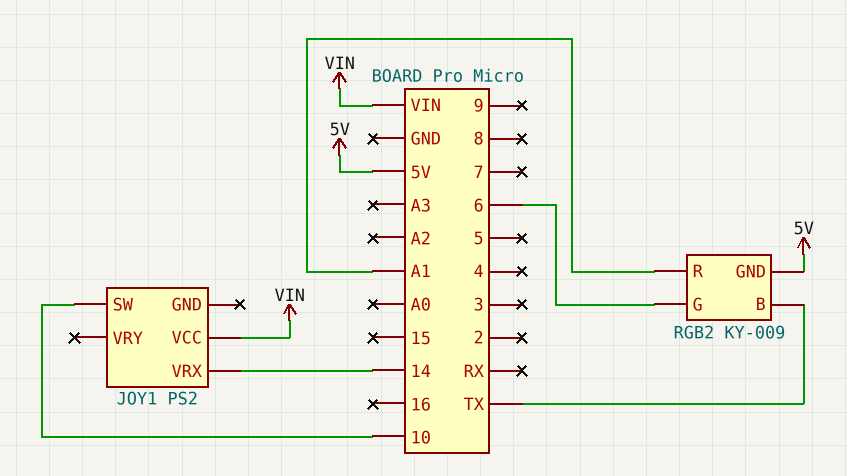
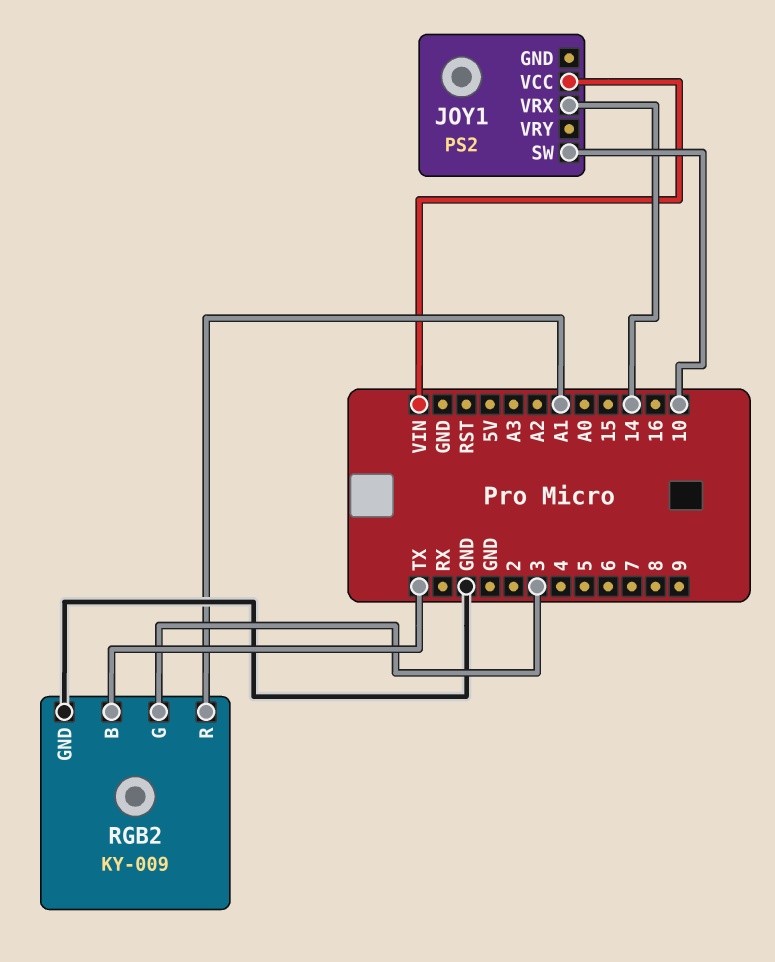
RGB2 pin G: 6 -> 3
RGB2 pin GND: 5V -> GND

